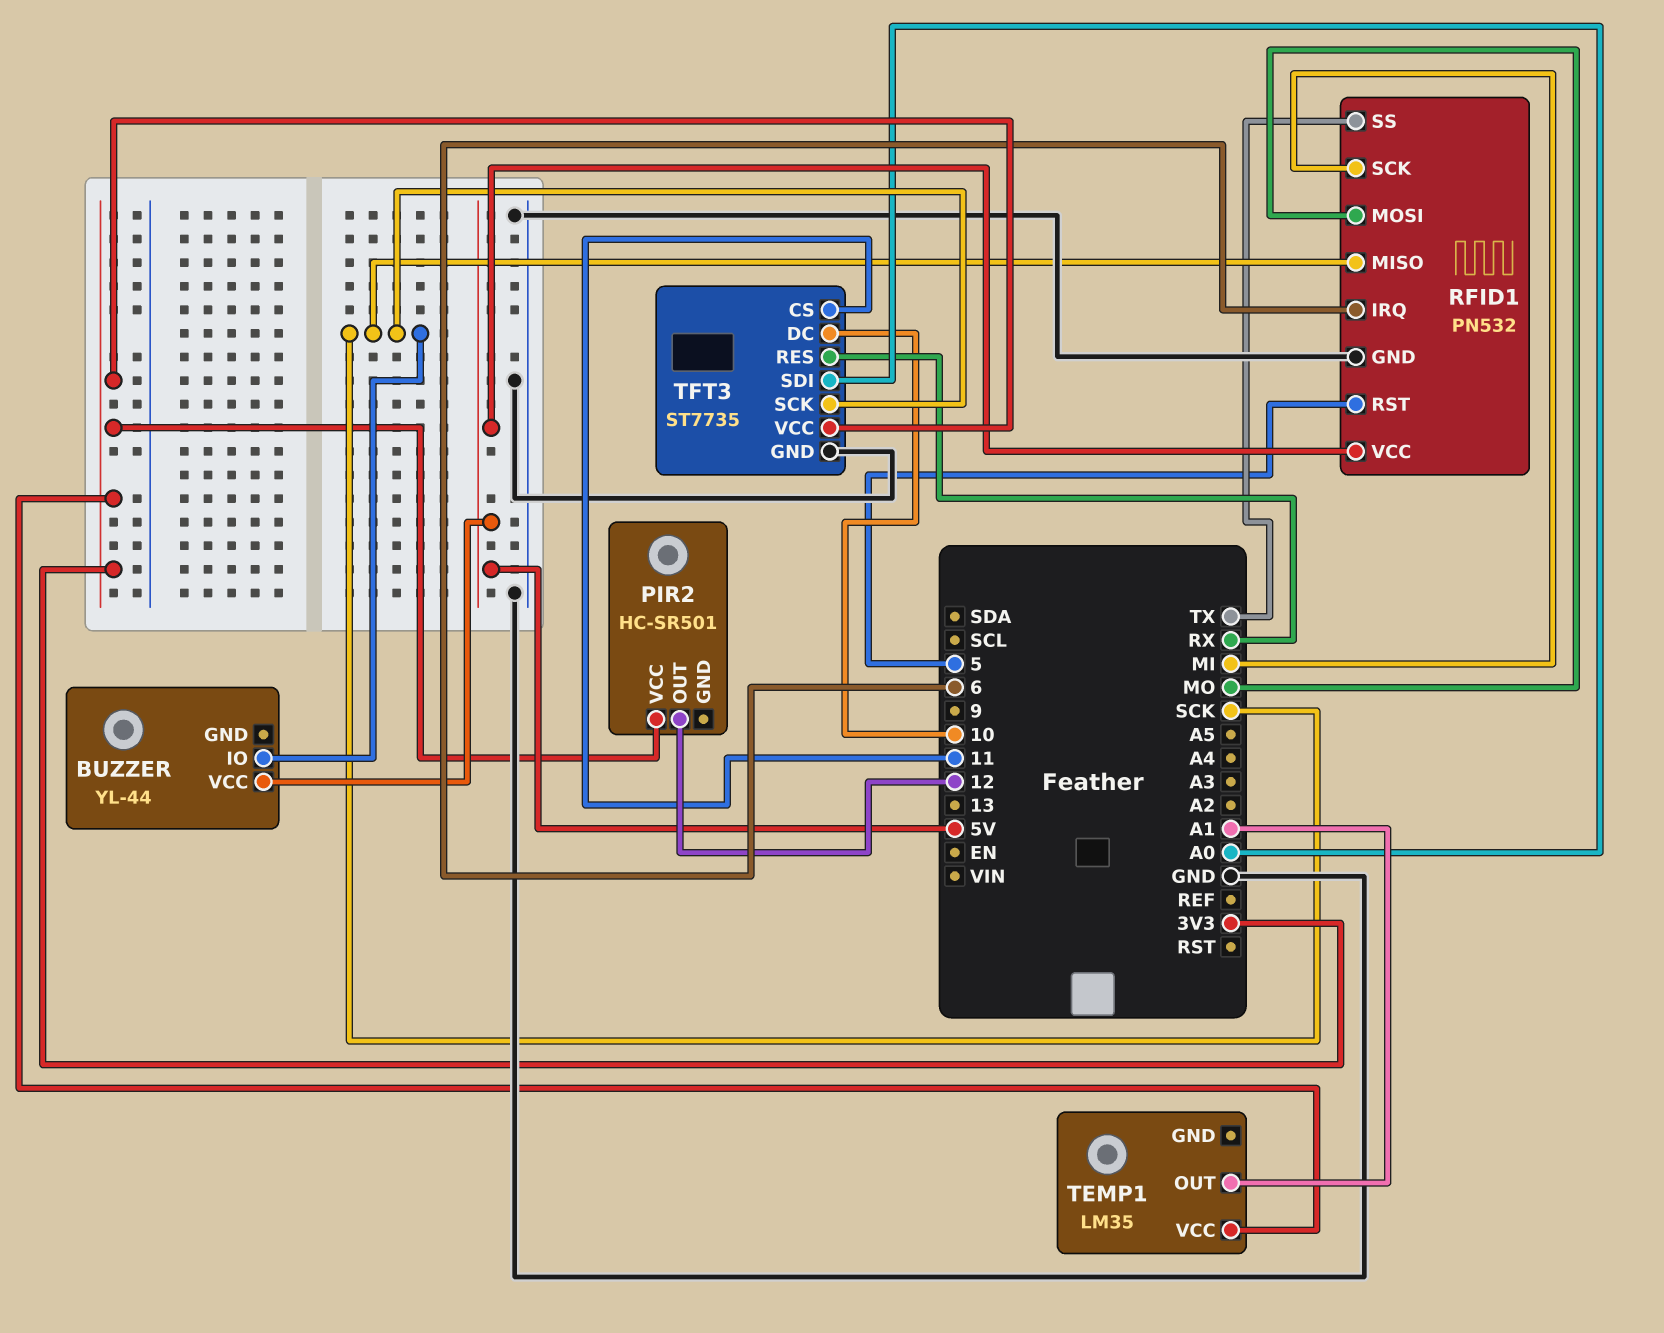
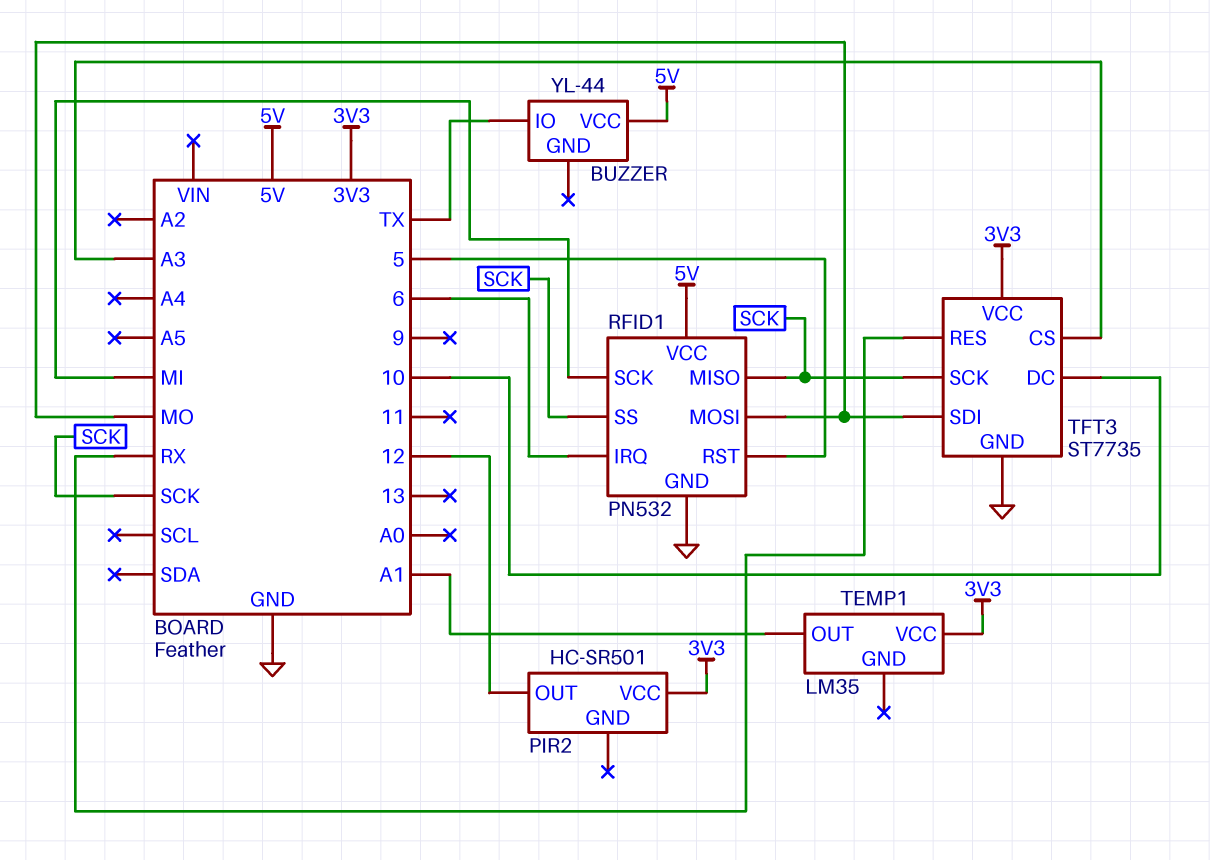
BUZZER pin IO: SCK -> TX
RFID1 pin SS: TX -> SCK
TFT3 pin CS: 11 -> A3
TFT3 pin SDI: A0 -> MO

